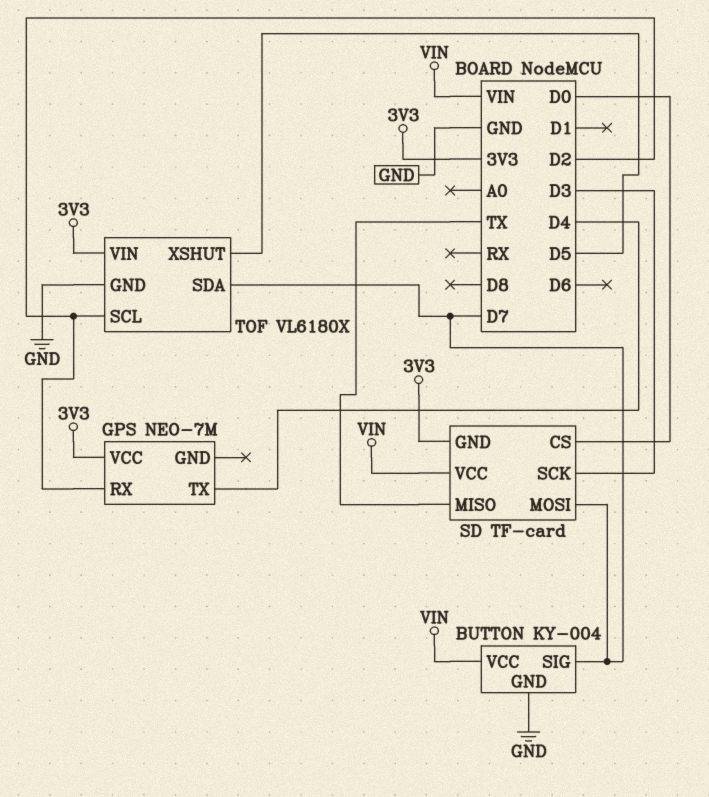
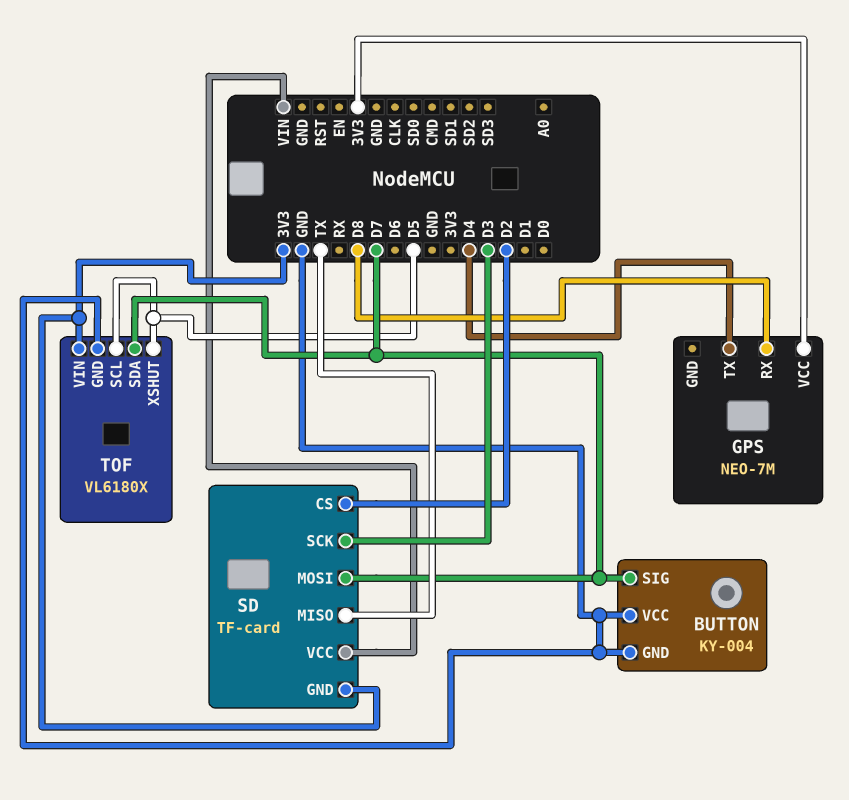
BUTTON pin VCC: VIN -> GND
GPS pin RX: D2 -> D8
SD pin CS: D0 -> D2
TOF pin SCL: D2 -> D5

